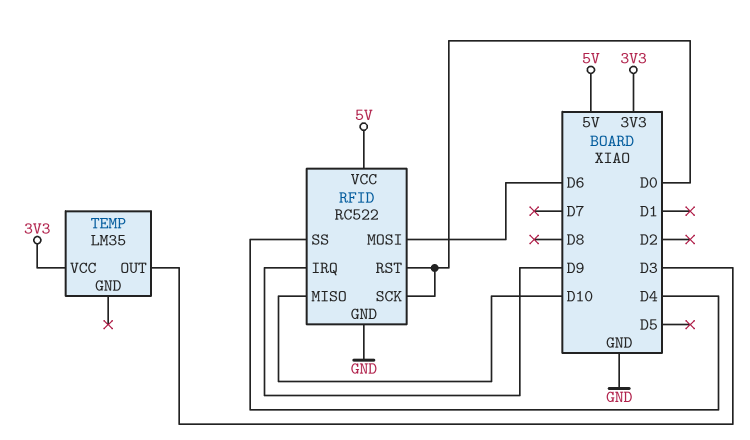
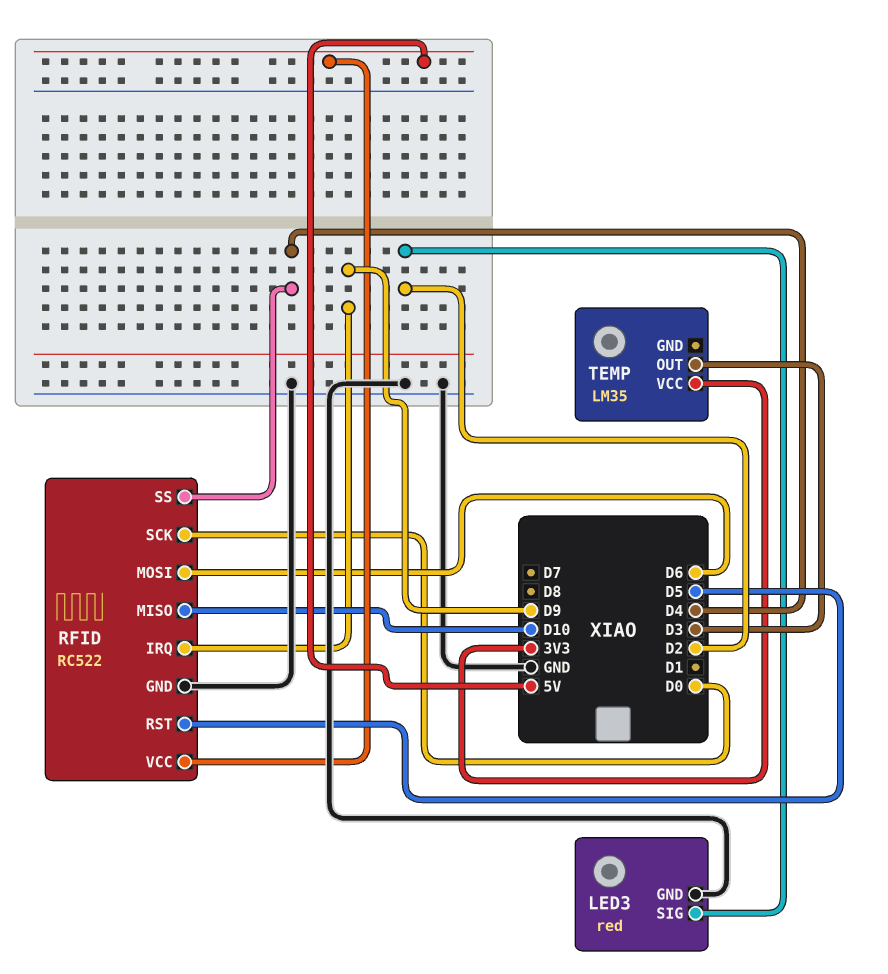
LED3: none -> red
LED3 pin GND: none -> GND
LED3 pin SIG: none -> D2
RFID pin RST: D0 -> D5

